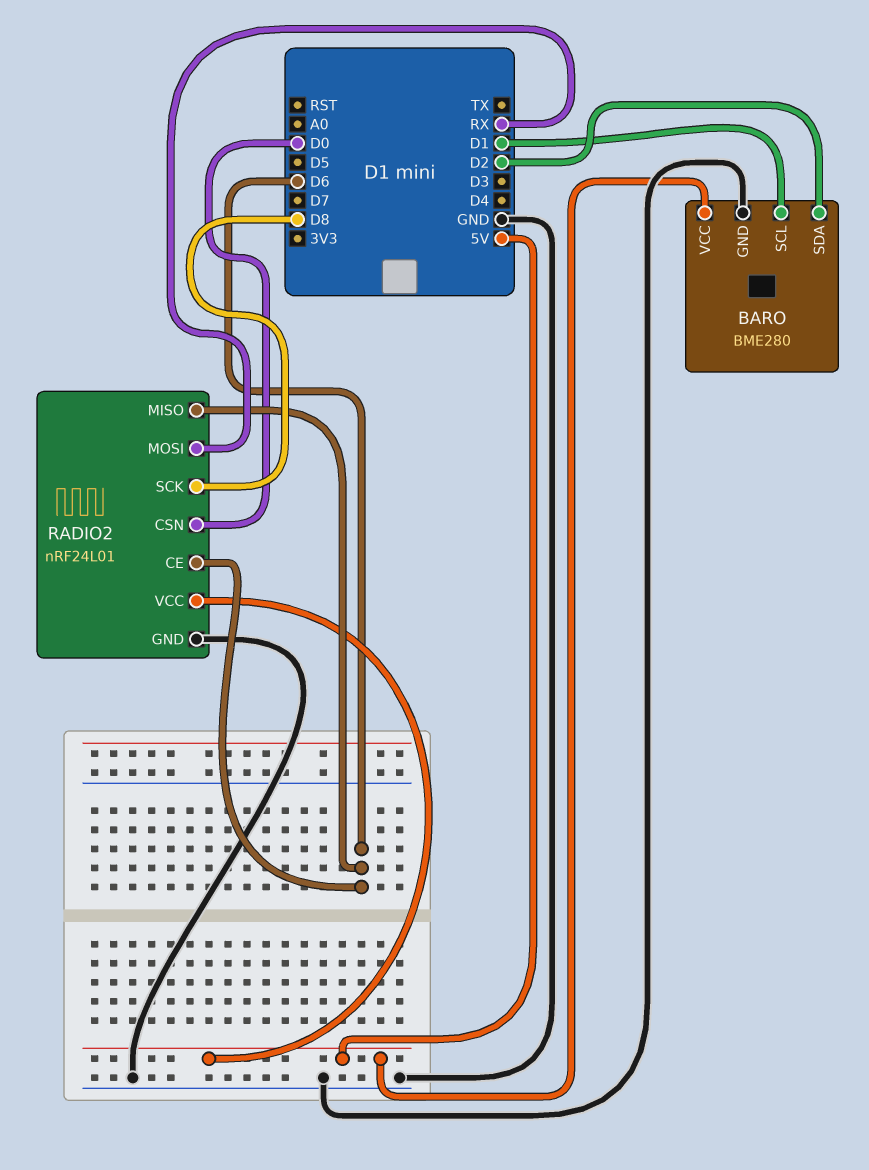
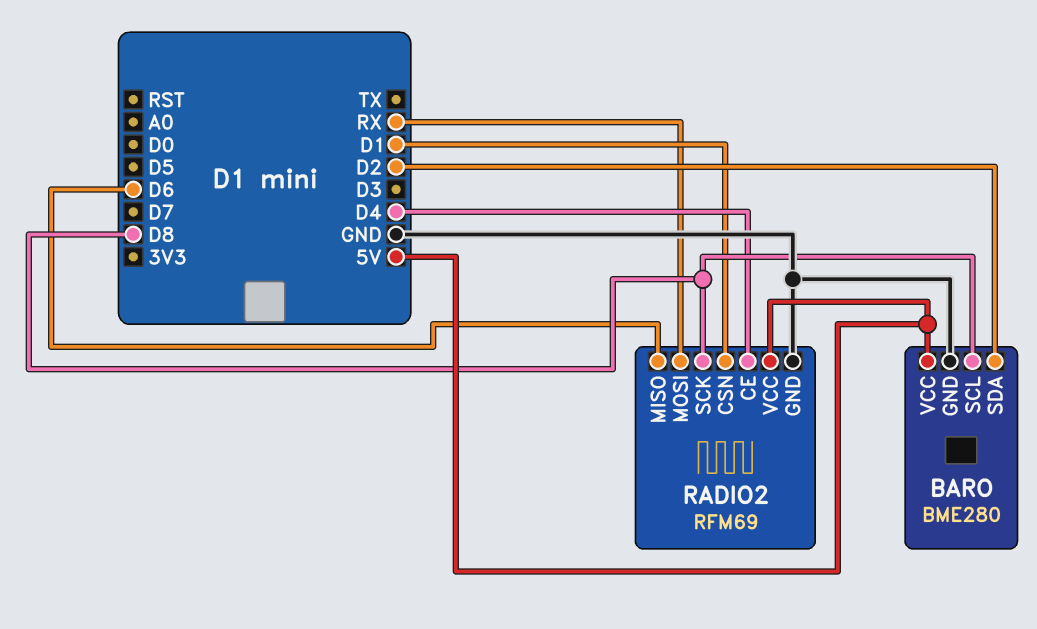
BARO pin SCL: D1 -> D8
RADIO2: nRF24L01 -> RFM69
RADIO2 pin CE: D6 -> D4
RADIO2 pin CSN: D0 -> D1

